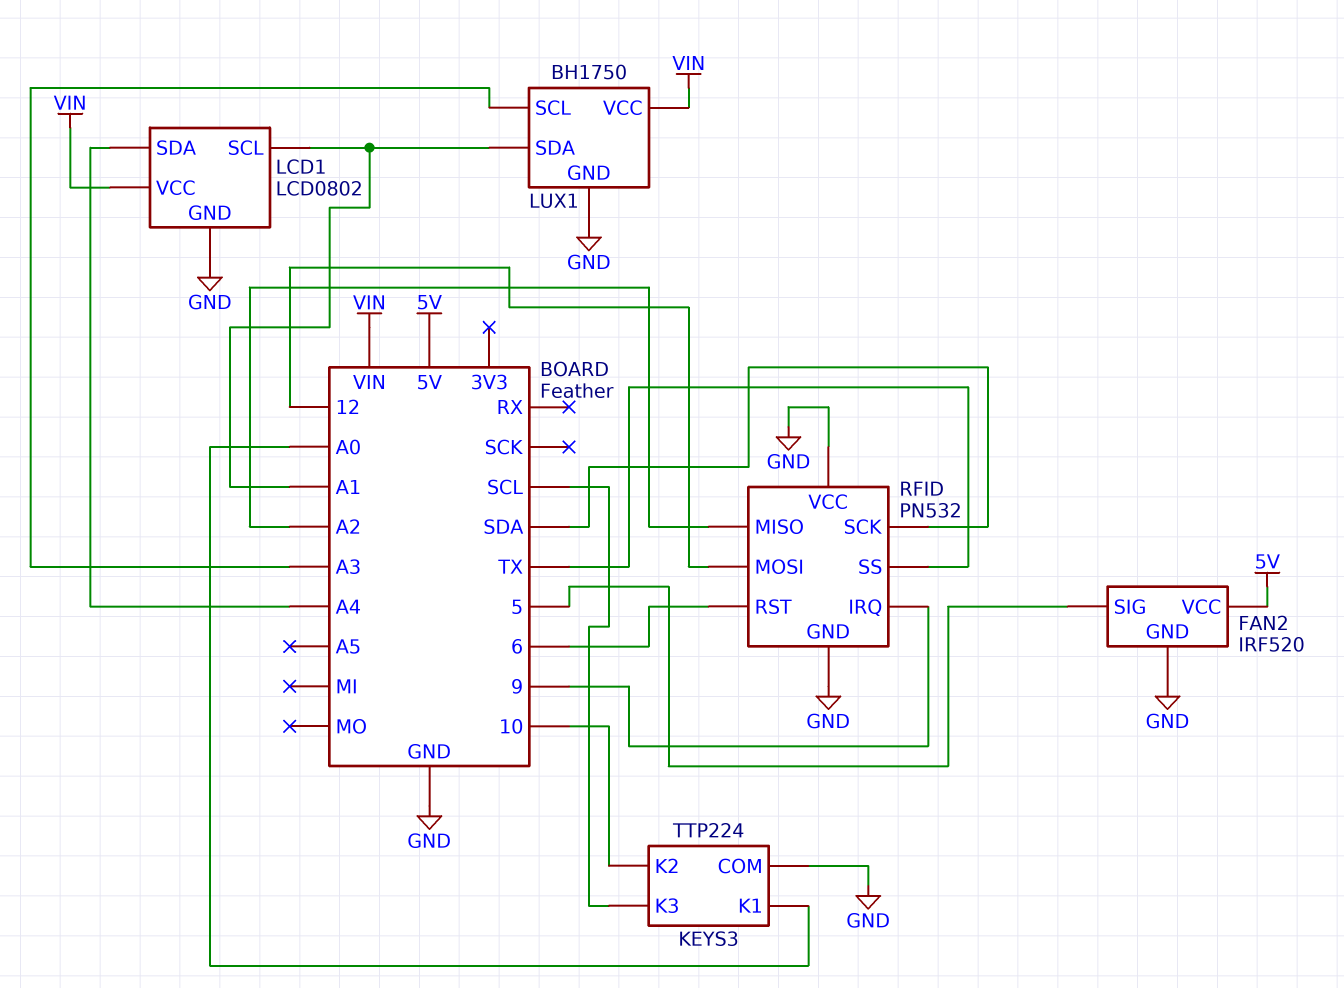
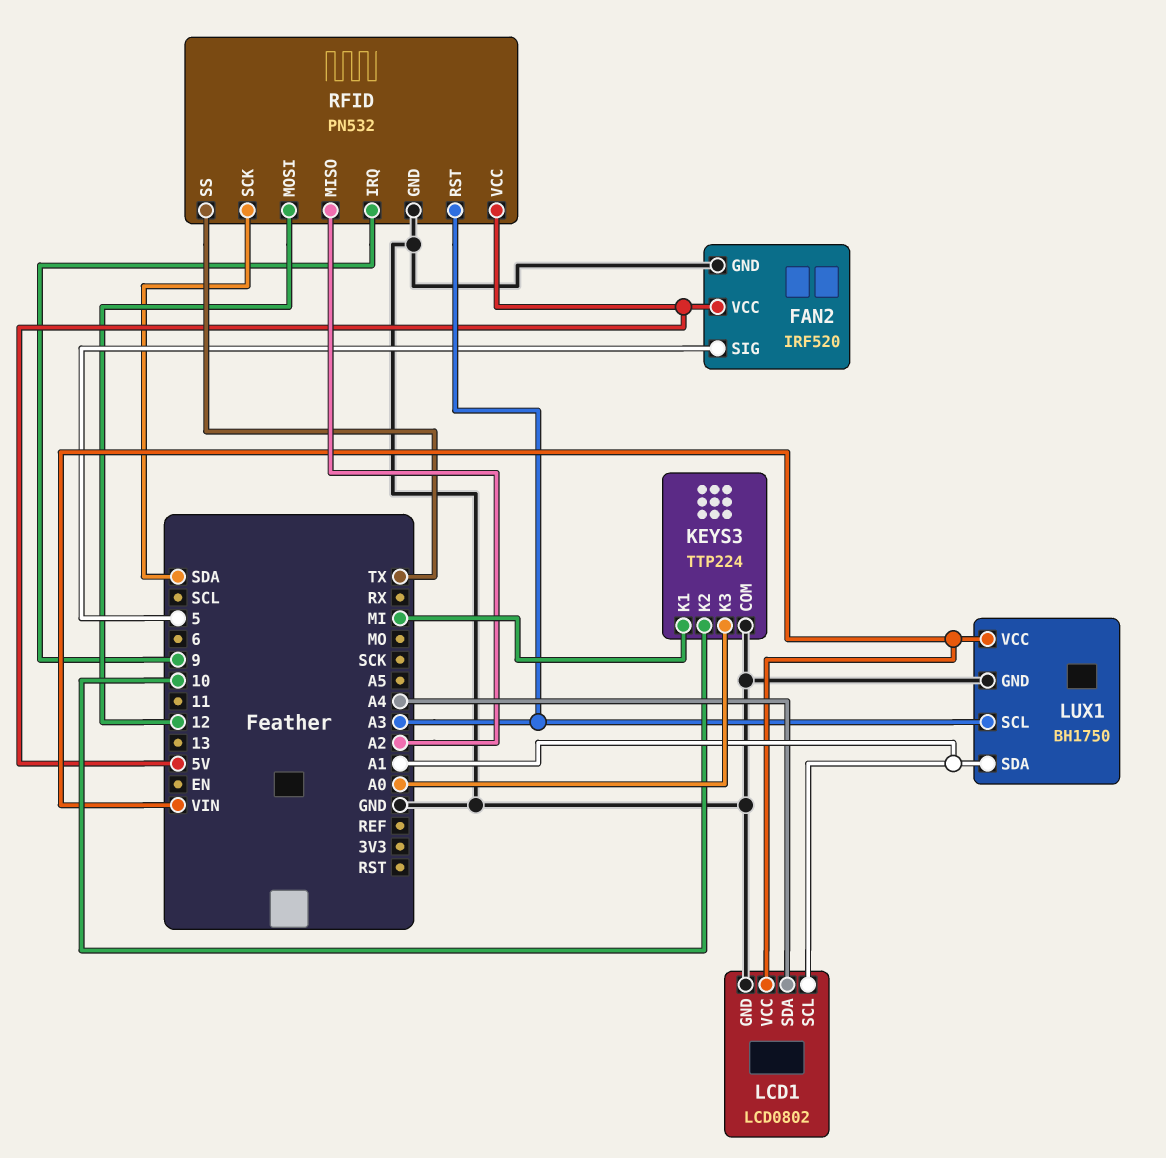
KEYS3 pin K1: A0 -> MI
KEYS3 pin K3: SCL -> A0
RFID pin RST: 6 -> A3
RFID pin VCC: GND -> 5V

